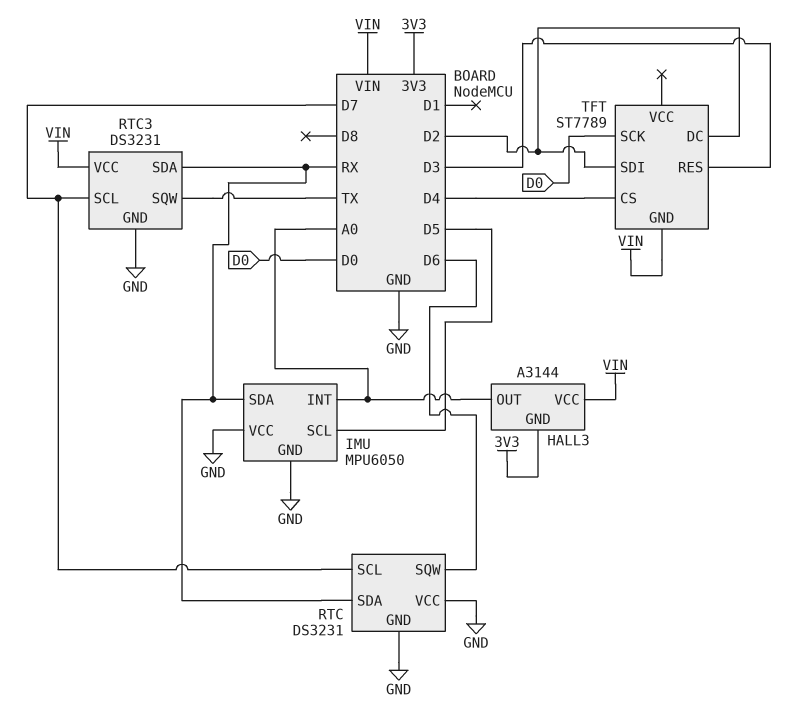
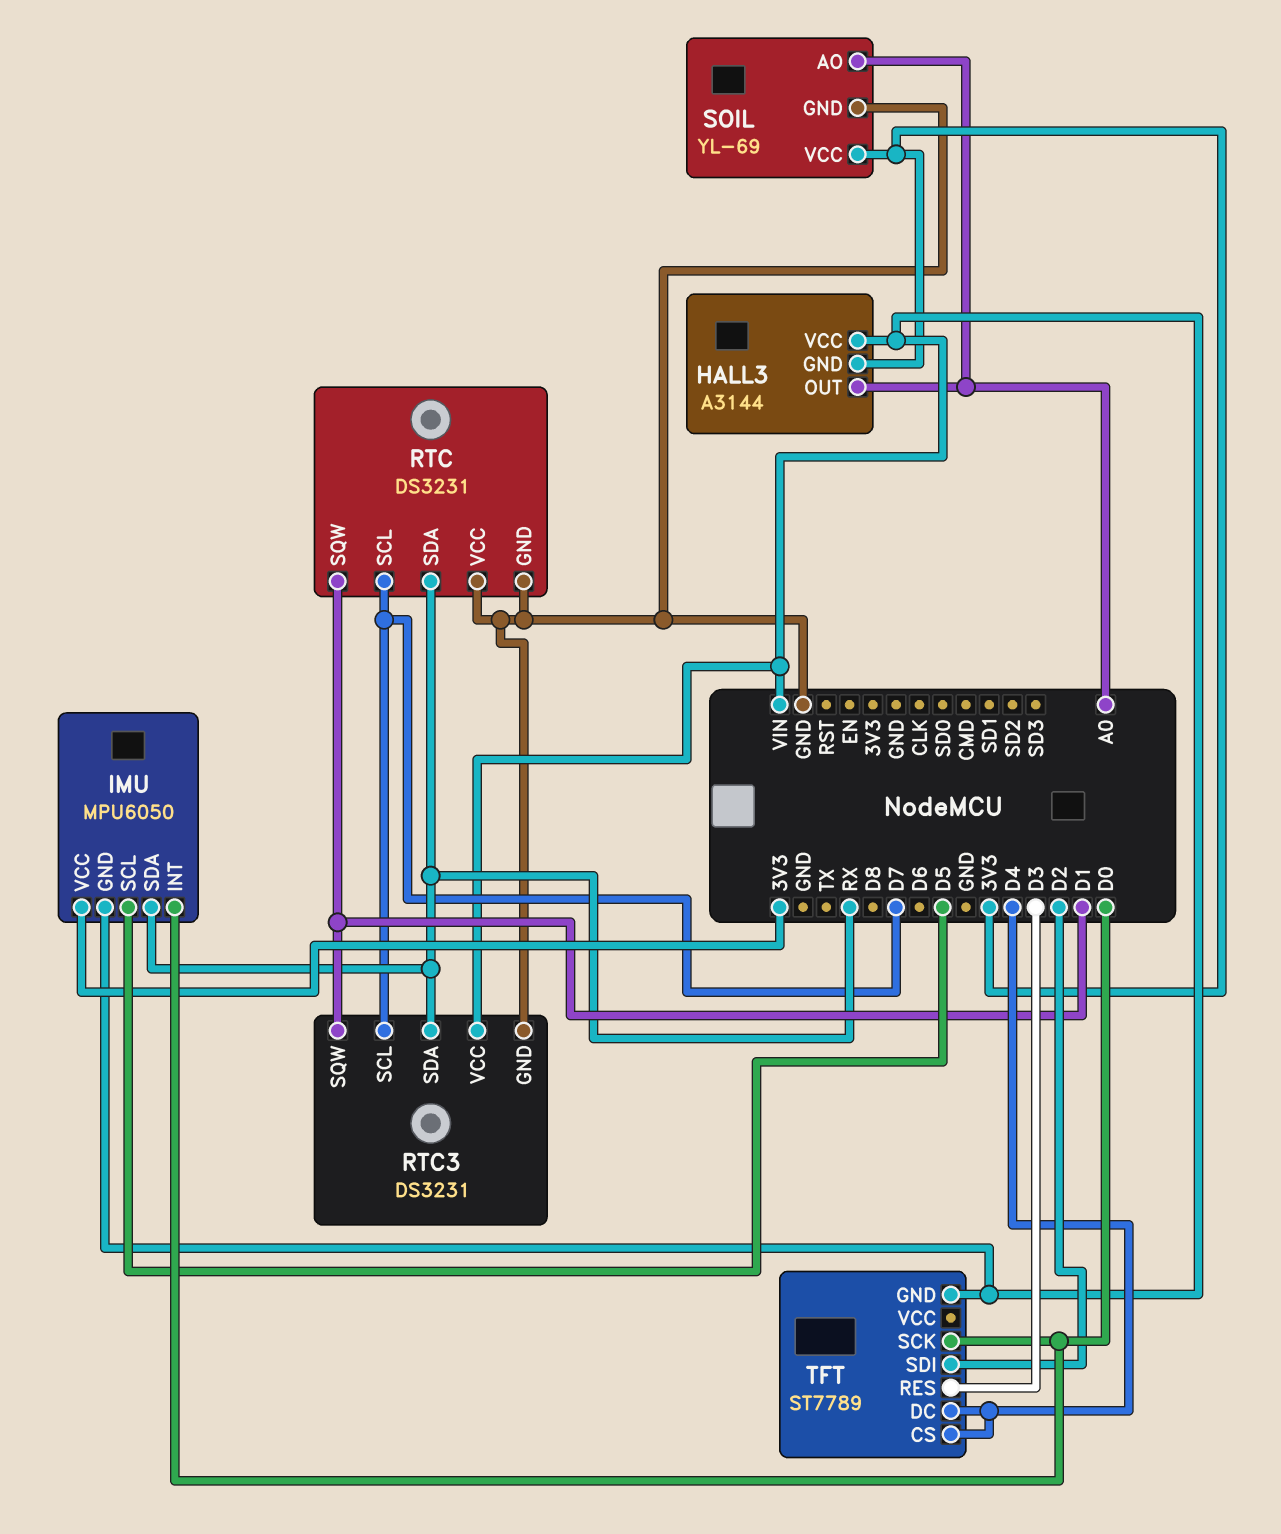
IMU pin GND: GND -> VIN
IMU pin INT: A0 -> D0
IMU pin VCC: GND -> 3V3
RTC pin SQW: D6 -> D1
RTC3 pin SQW: TX -> D1
SOIL: none -> YL-69
SOIL pin AO: none -> A0
SOIL pin GND: none -> GND
SOIL pin VCC: none -> 3V3
TFT pin DC: D2 -> D4

